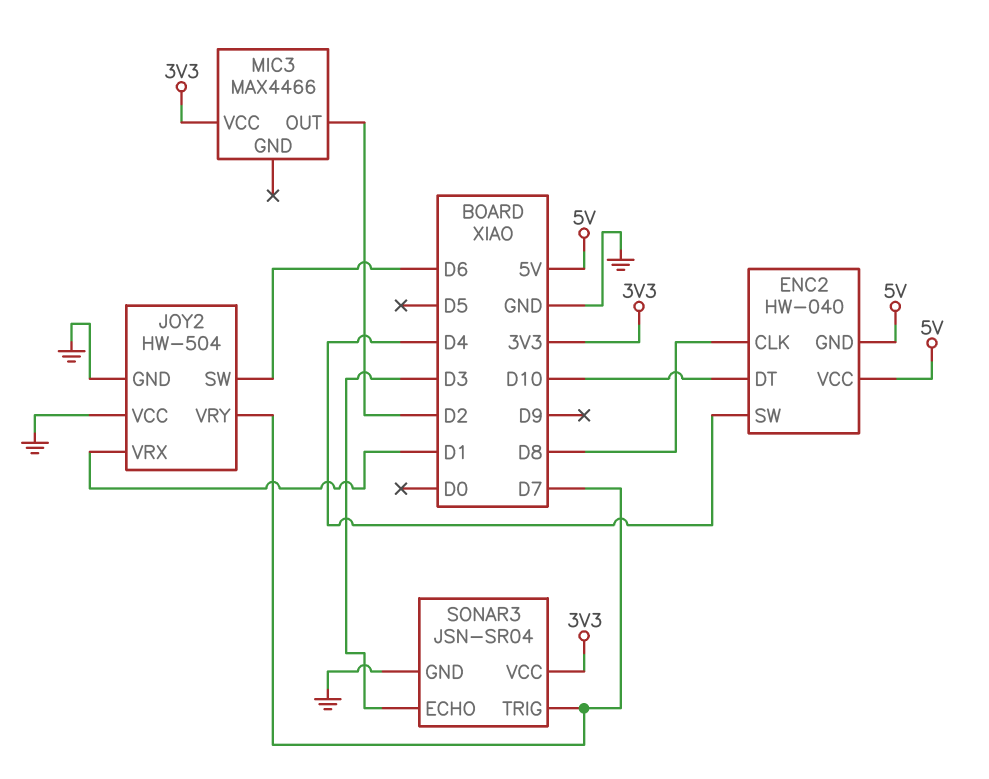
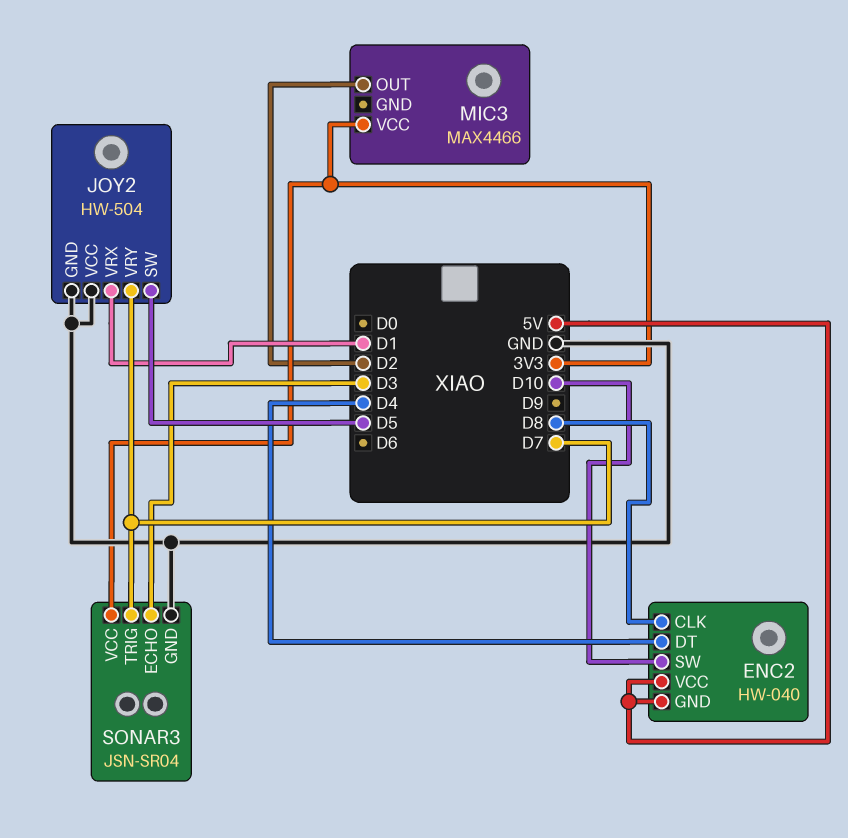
ENC2 pin DT: D10 -> D4
ENC2 pin SW: D4 -> D10
JOY2 pin SW: D6 -> D5

